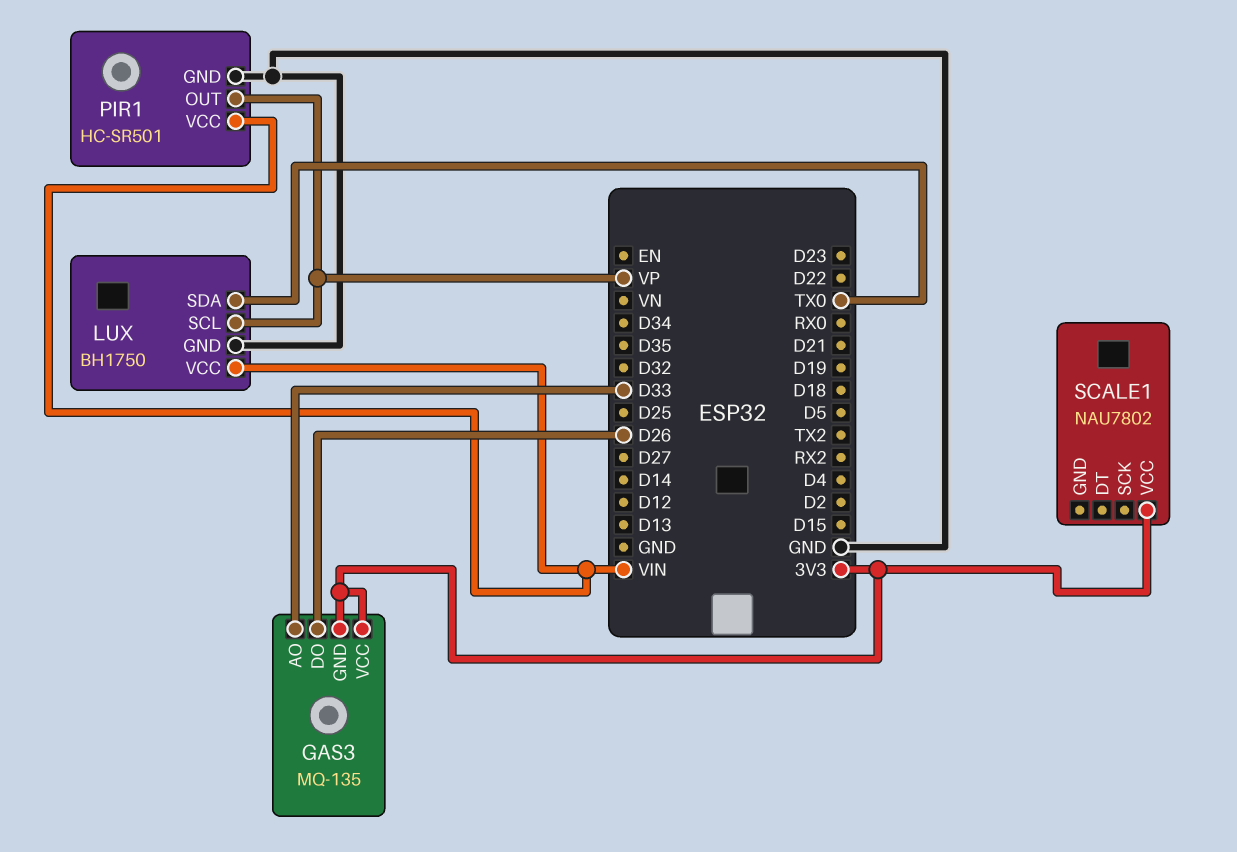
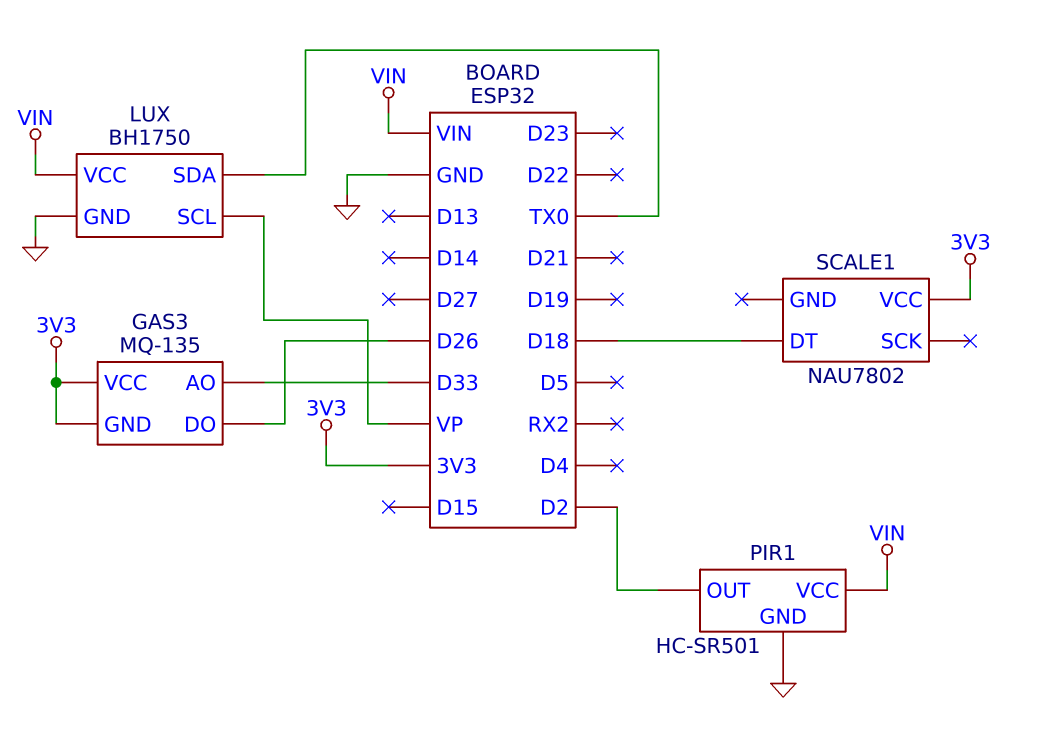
PIR1 pin OUT: VP -> D2
SCALE1 pin DT: none -> D18

